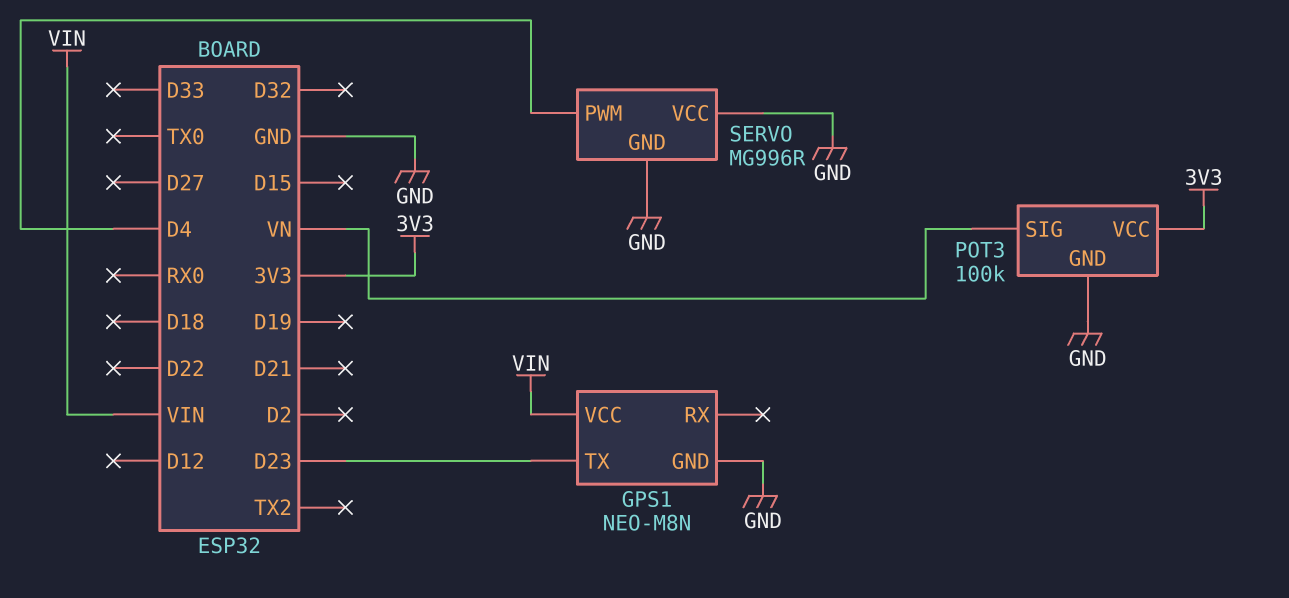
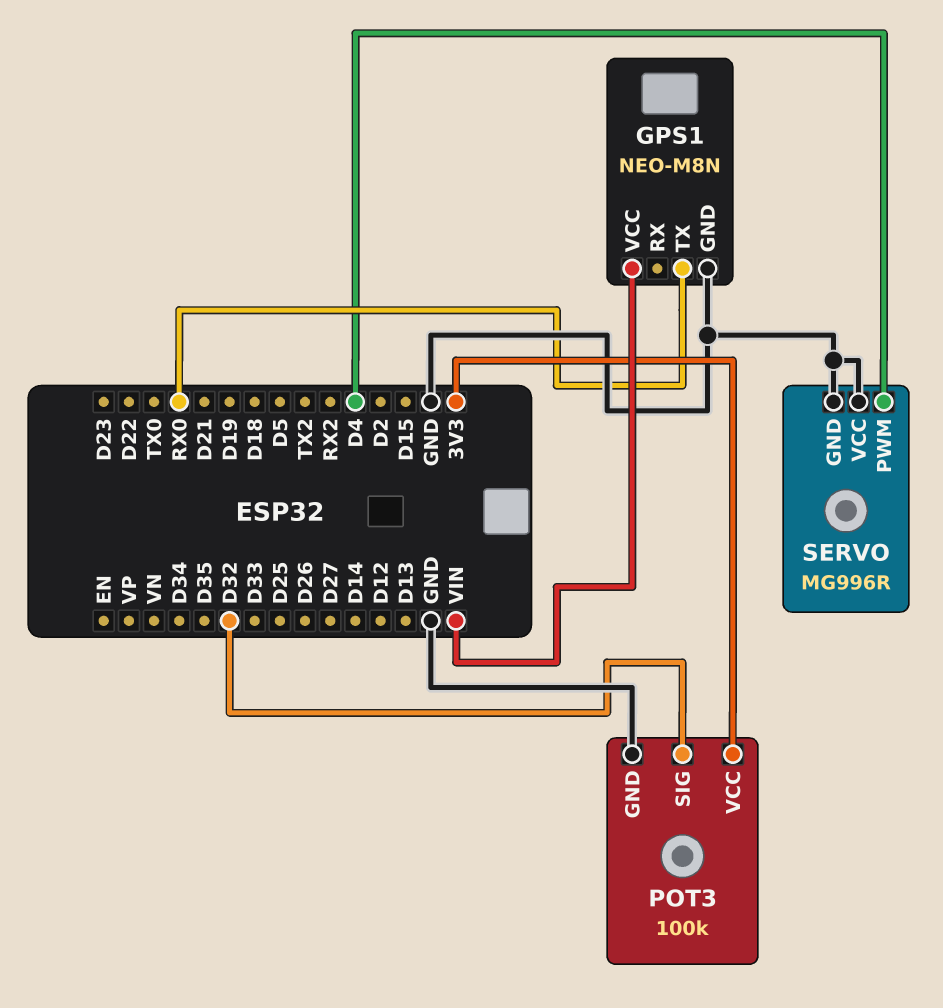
GPS1 pin TX: D23 -> RX0
POT3 pin SIG: VN -> D32

